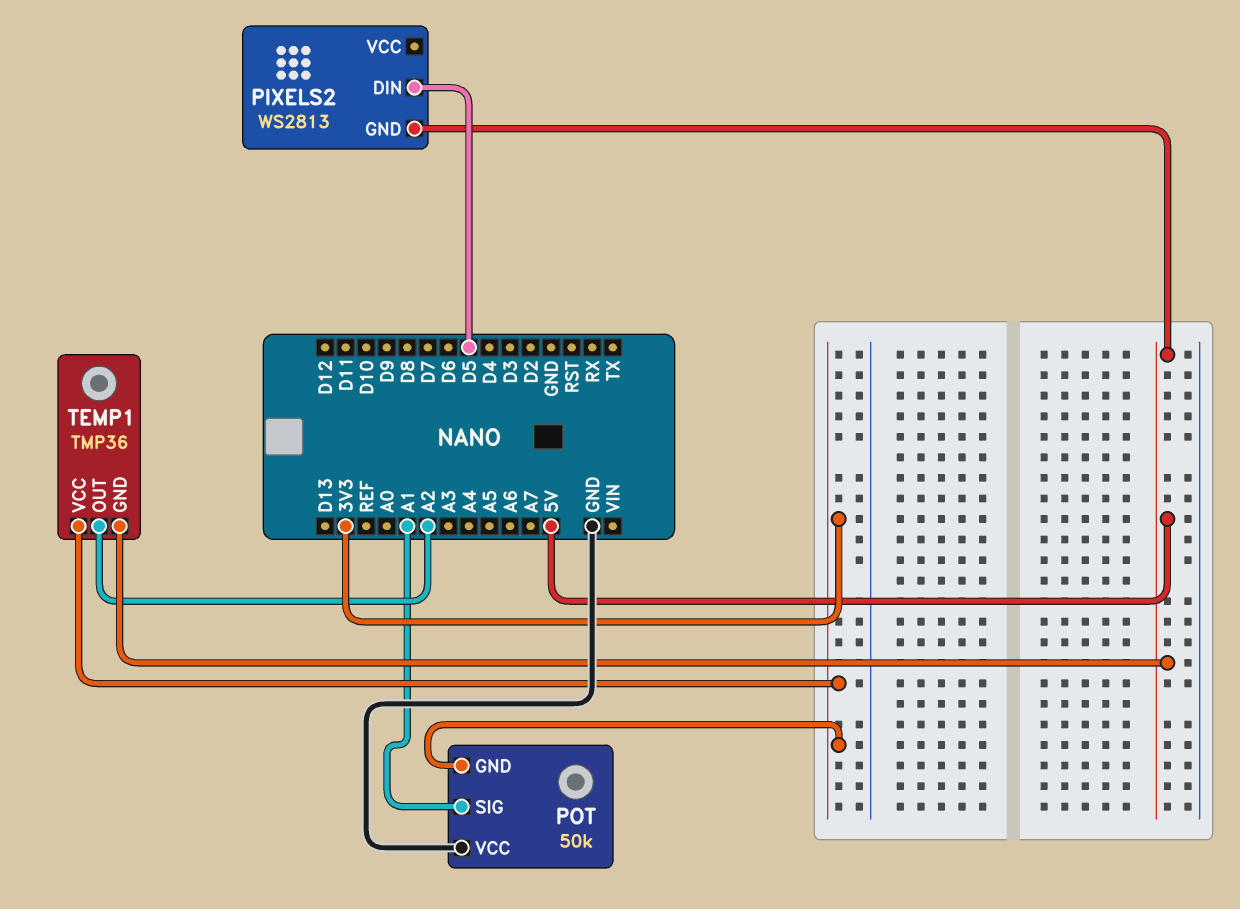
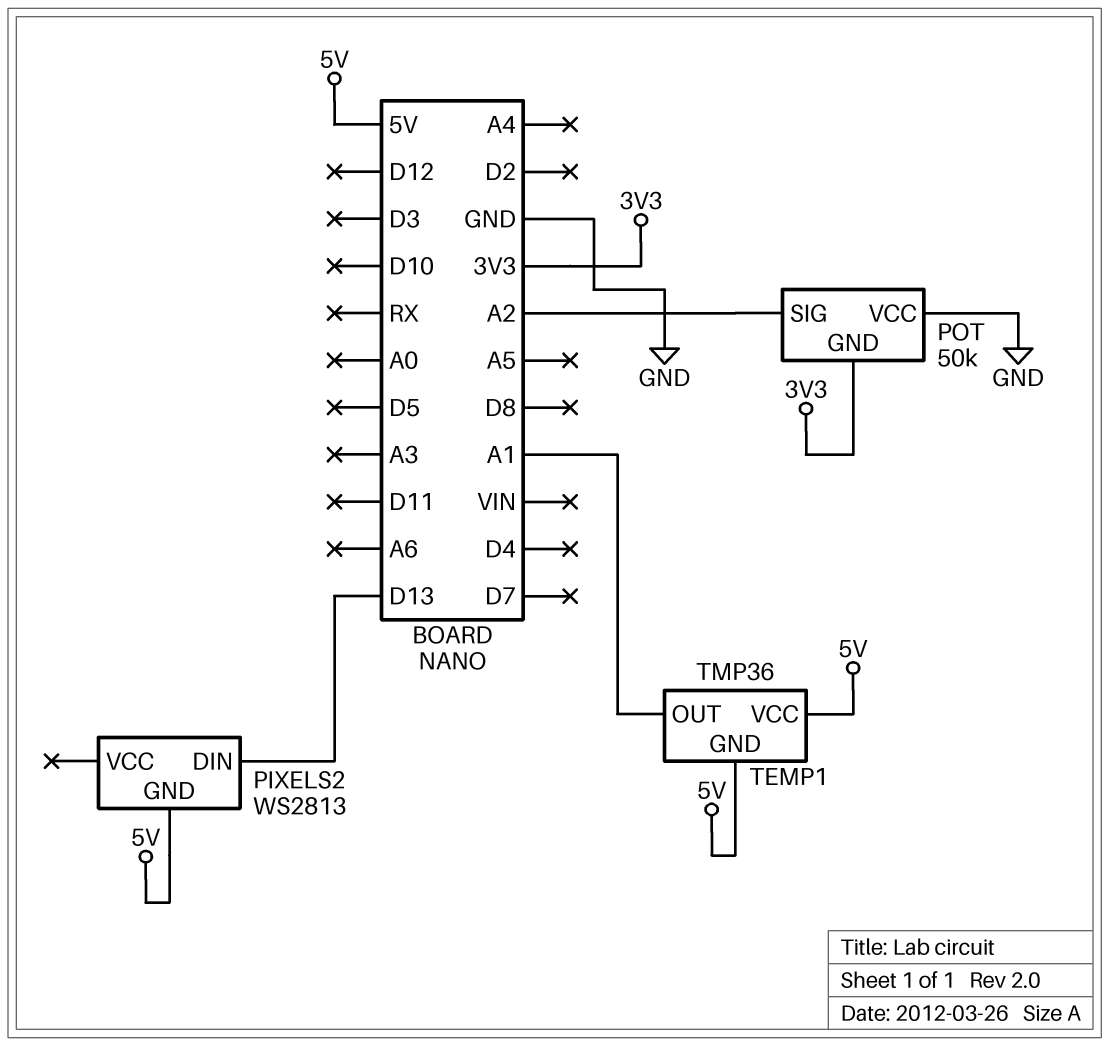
PIXELS2 pin DIN: D5 -> D13
POT pin SIG: A1 -> A2
TEMP1 pin OUT: A2 -> A1
TEMP1 pin VCC: 3V3 -> 5V

